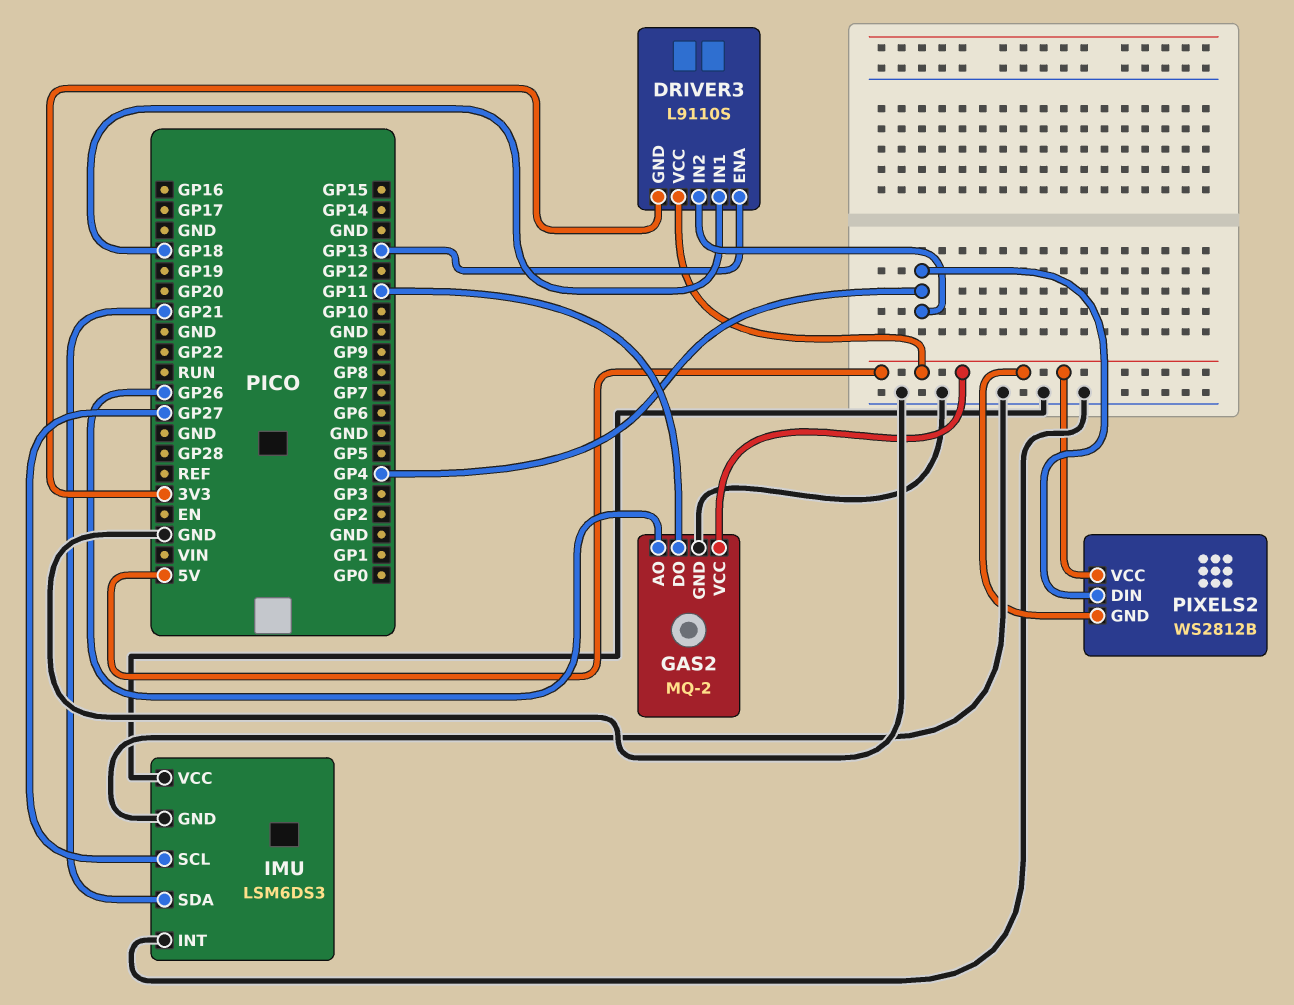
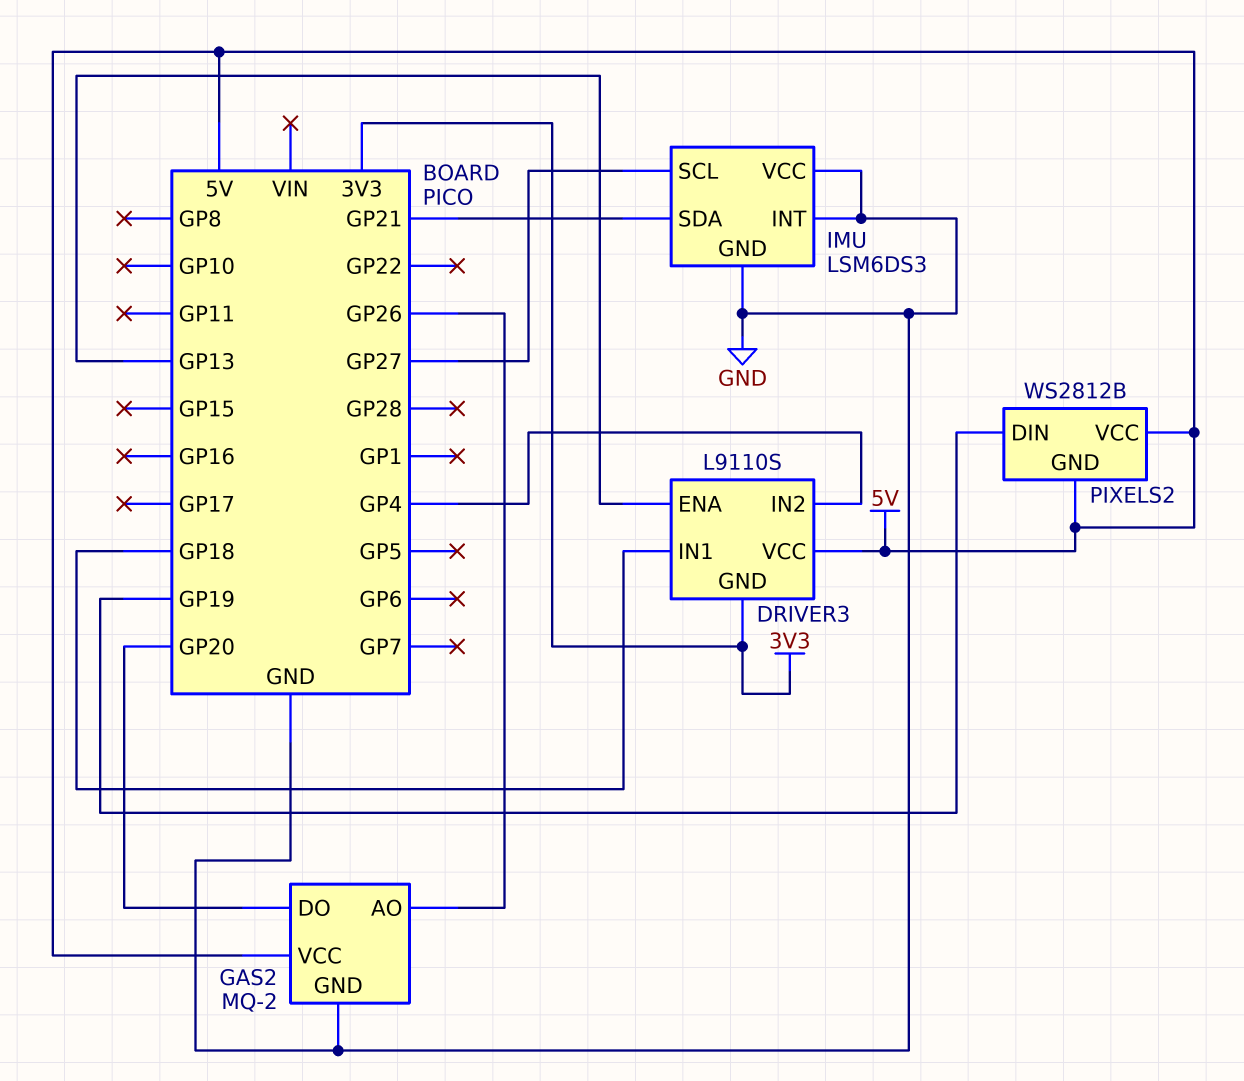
GAS2 pin DO: GP11 -> GP20
PIXELS2 pin DIN: GP4 -> GP19

